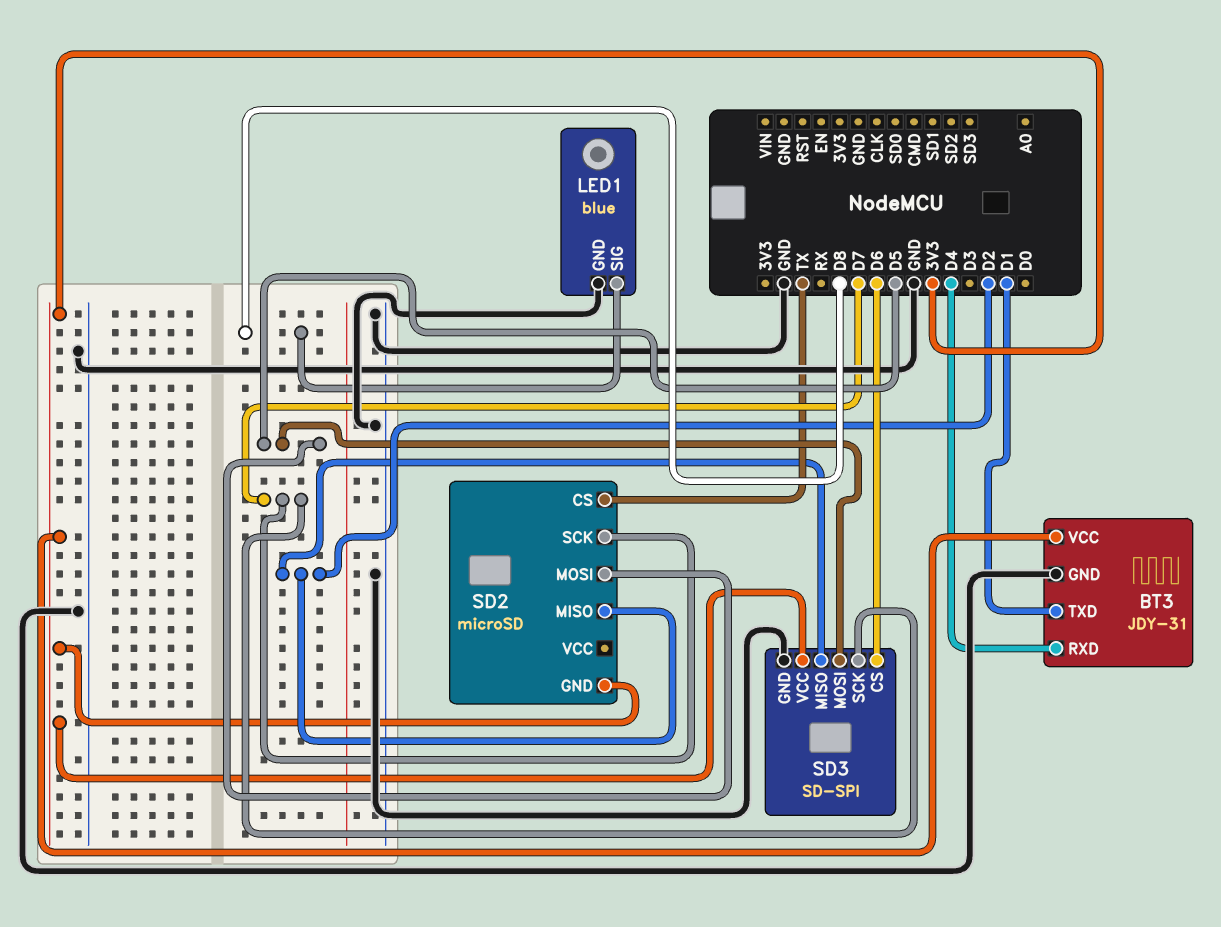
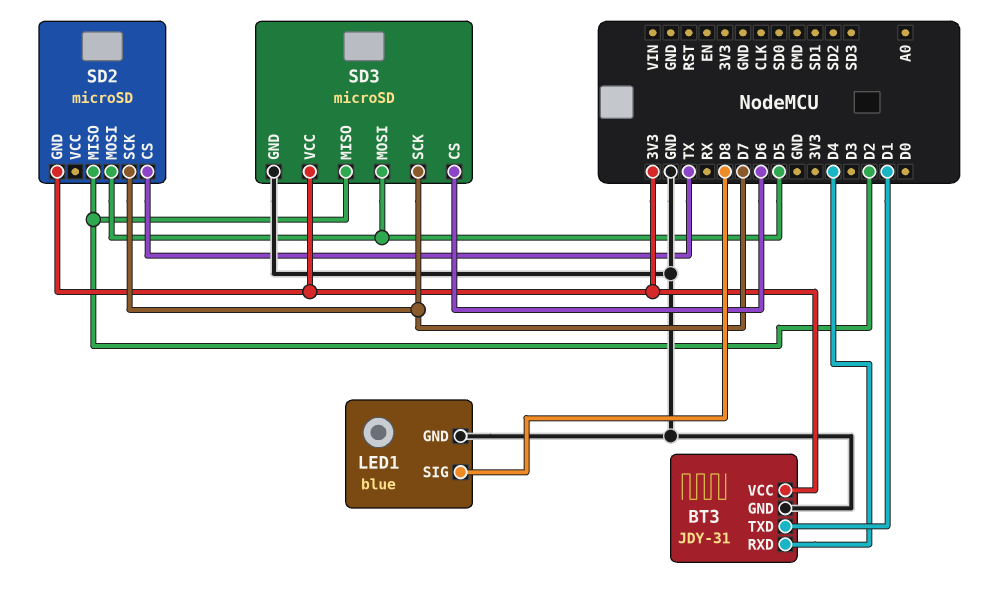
SD3: SD-SPI -> microSD

